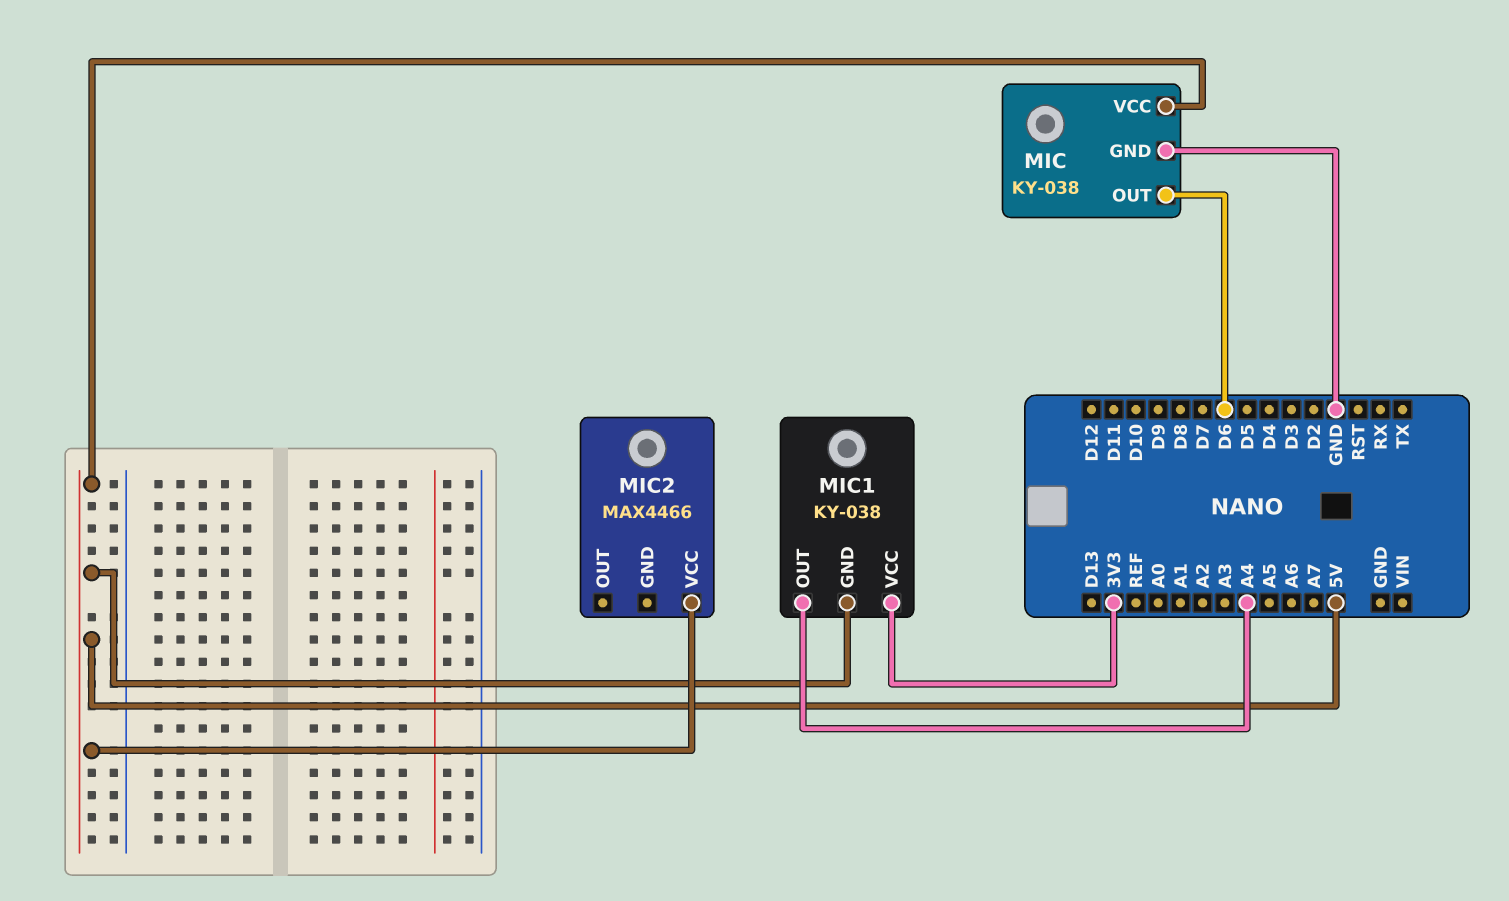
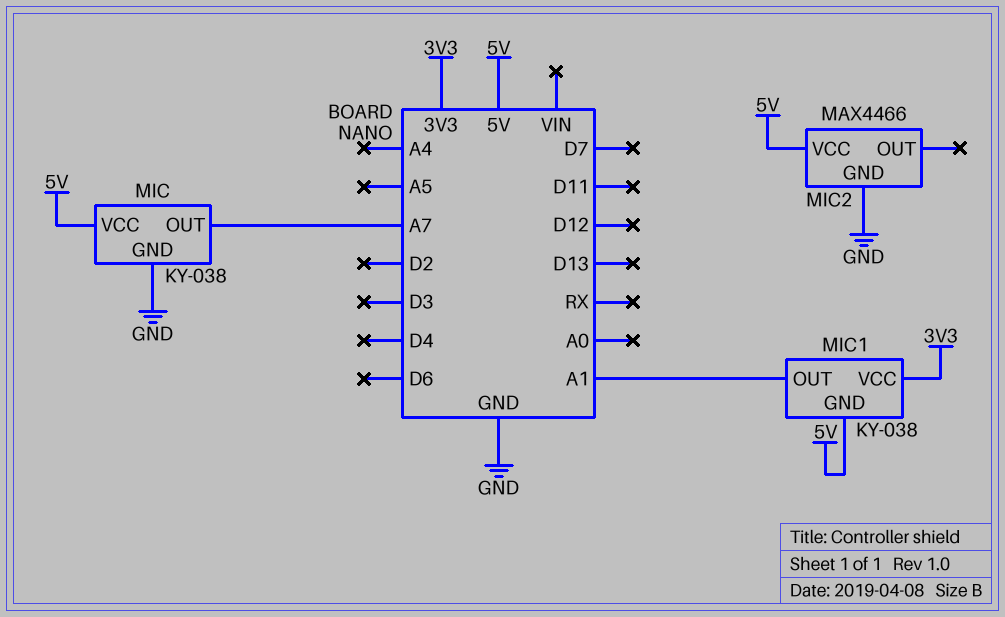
MIC pin OUT: D6 -> A7
MIC1 pin OUT: A4 -> A1
MIC2 pin GND: none -> GND

